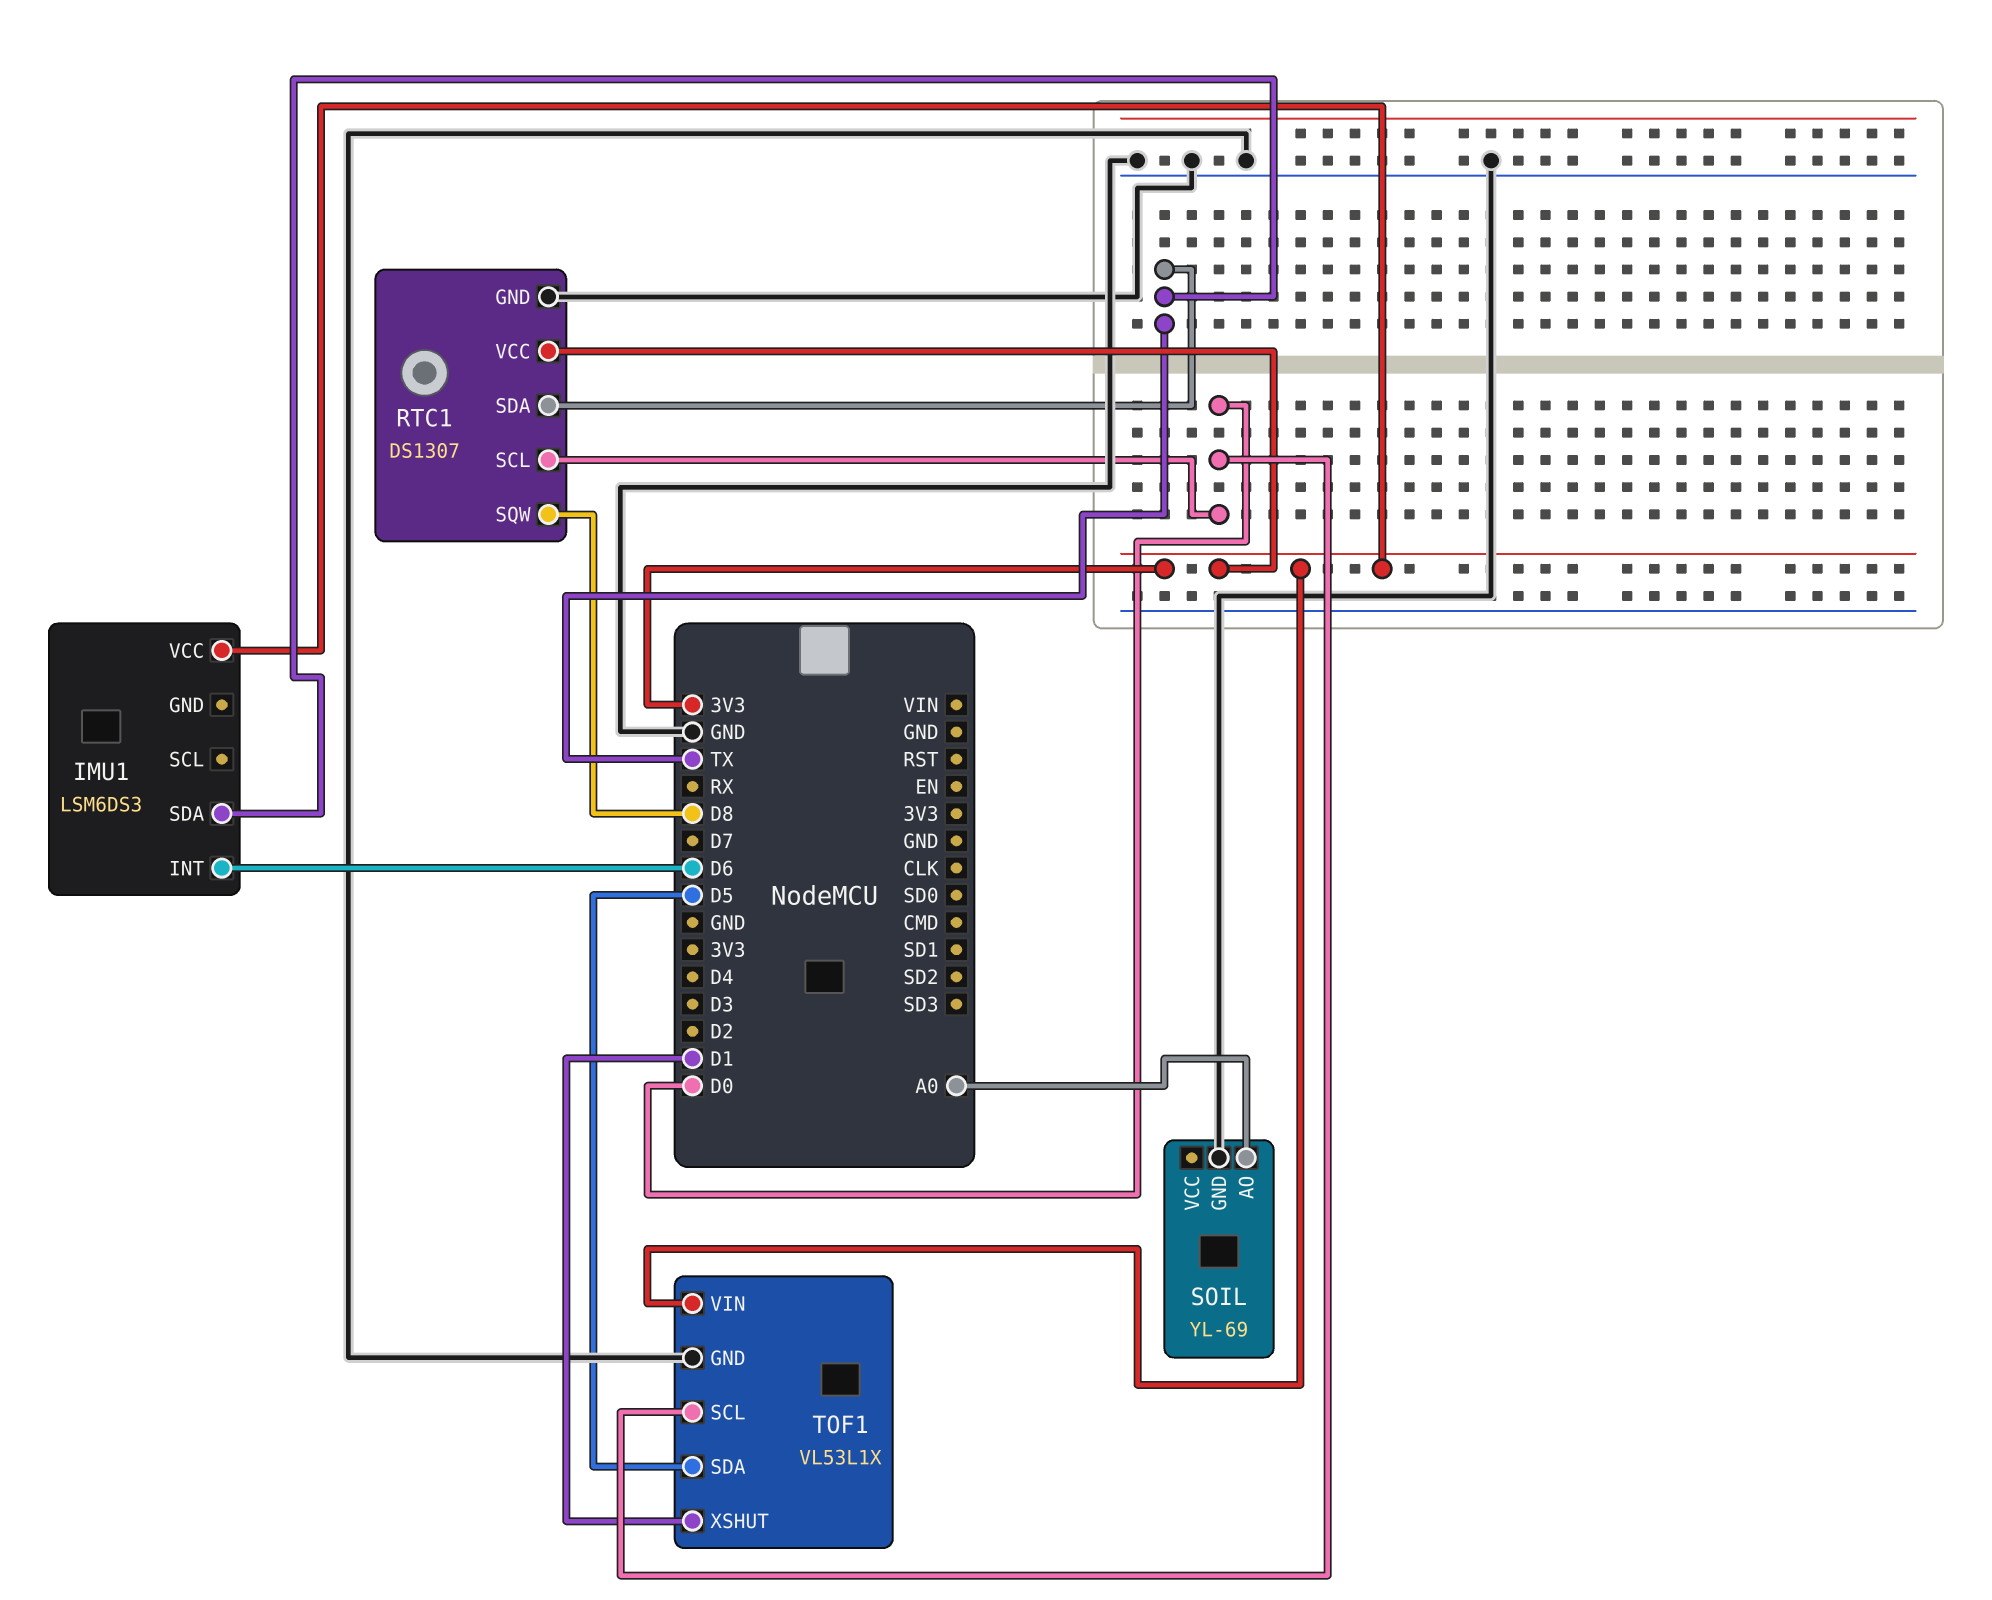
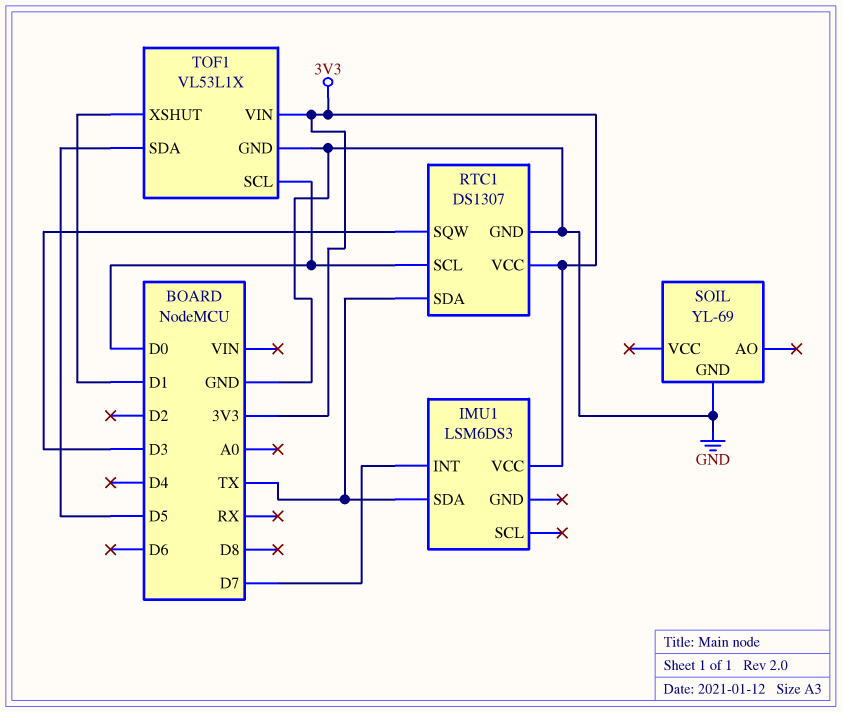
IMU1 pin INT: D6 -> D7
RTC1 pin SQW: D8 -> D3
SOIL pin AO: A0 -> none

